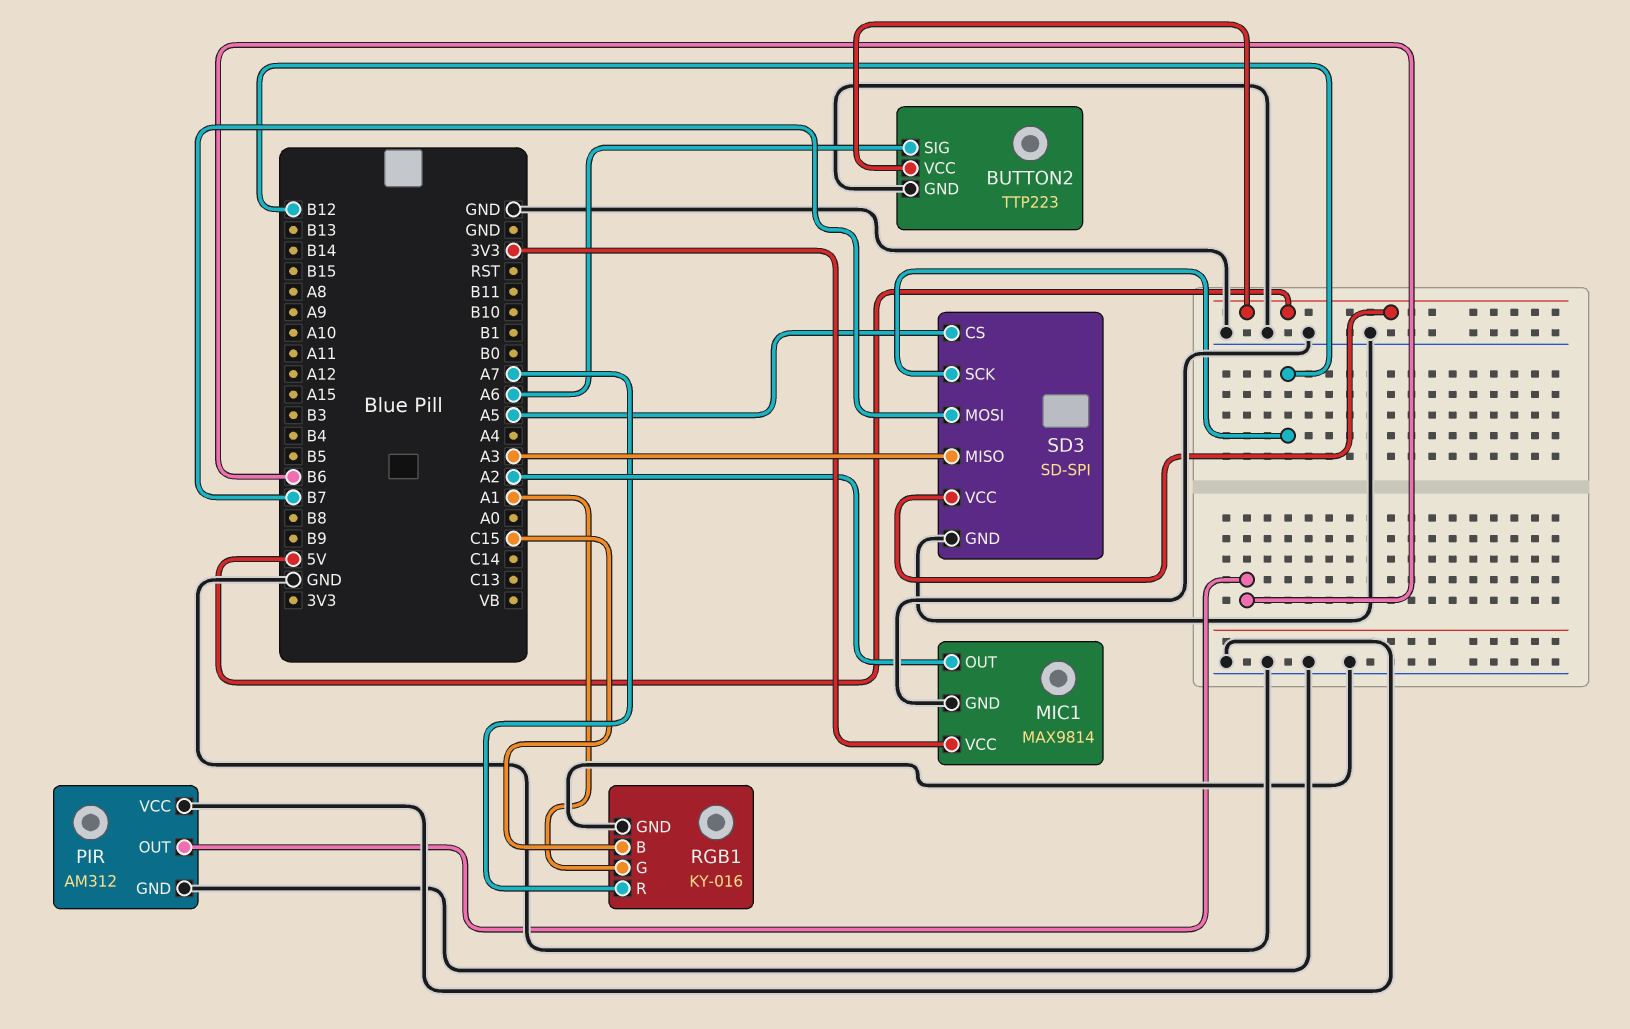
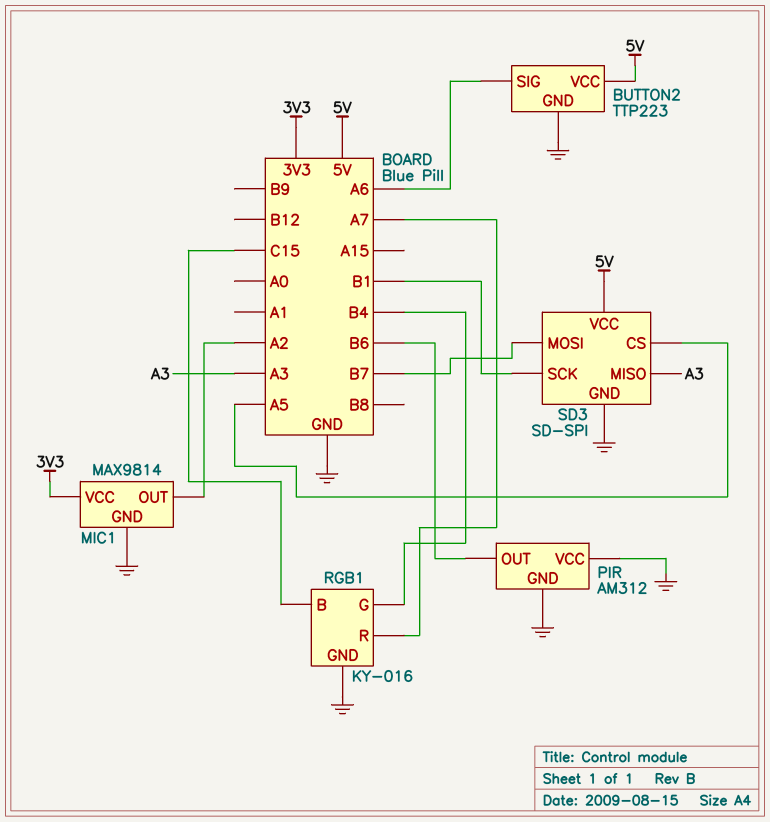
RGB1 pin G: A1 -> B4
SD3 pin SCK: B12 -> B1

